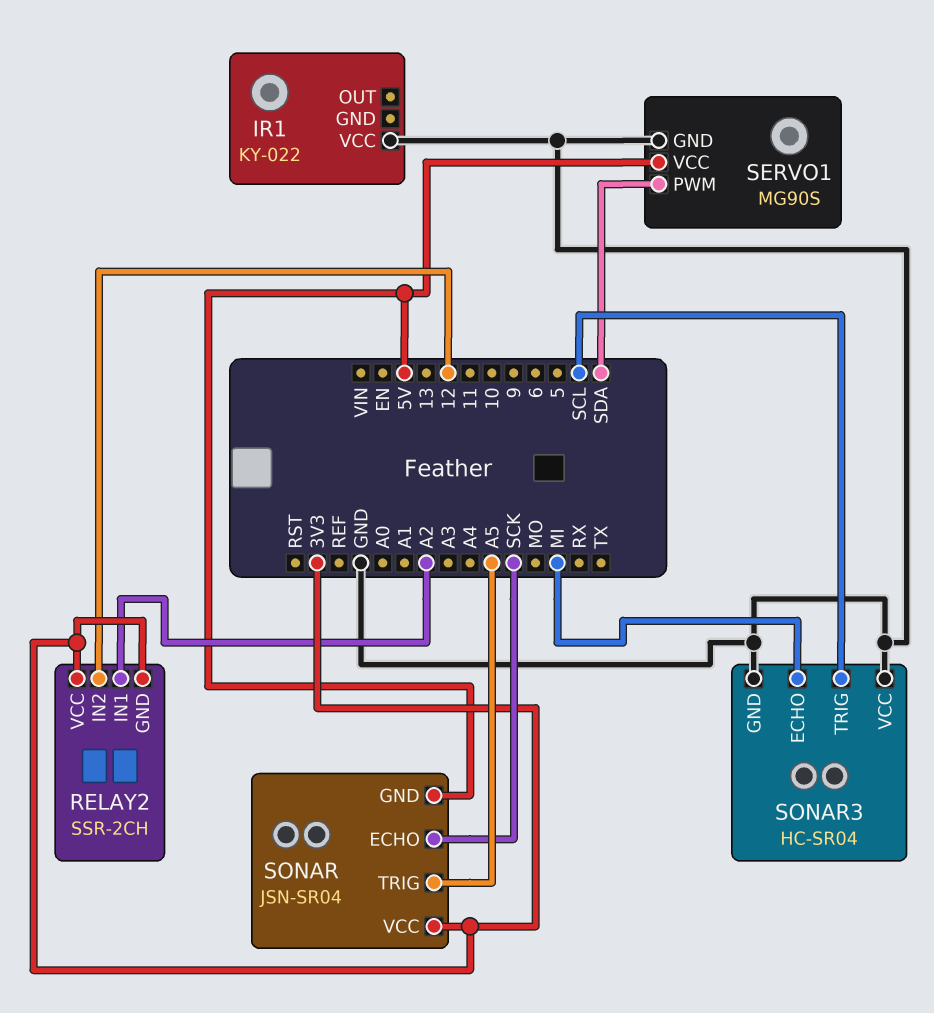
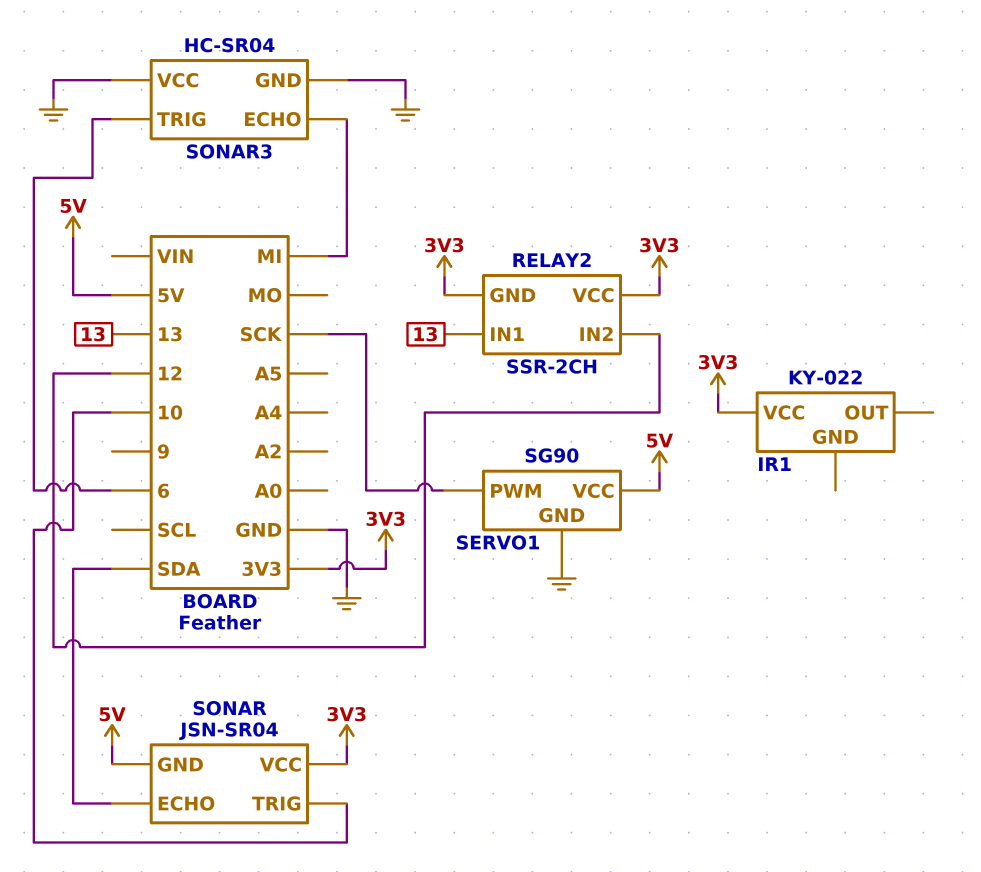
IR1 pin VCC: GND -> 3V3
RELAY2 pin IN1: A2 -> 13
SERVO1: MG90S -> SG90
SERVO1 pin PWM: SDA -> SCK
SONAR pin ECHO: SCK -> SDA
SONAR pin TRIG: A5 -> 10
SONAR3 pin TRIG: SCL -> 6

